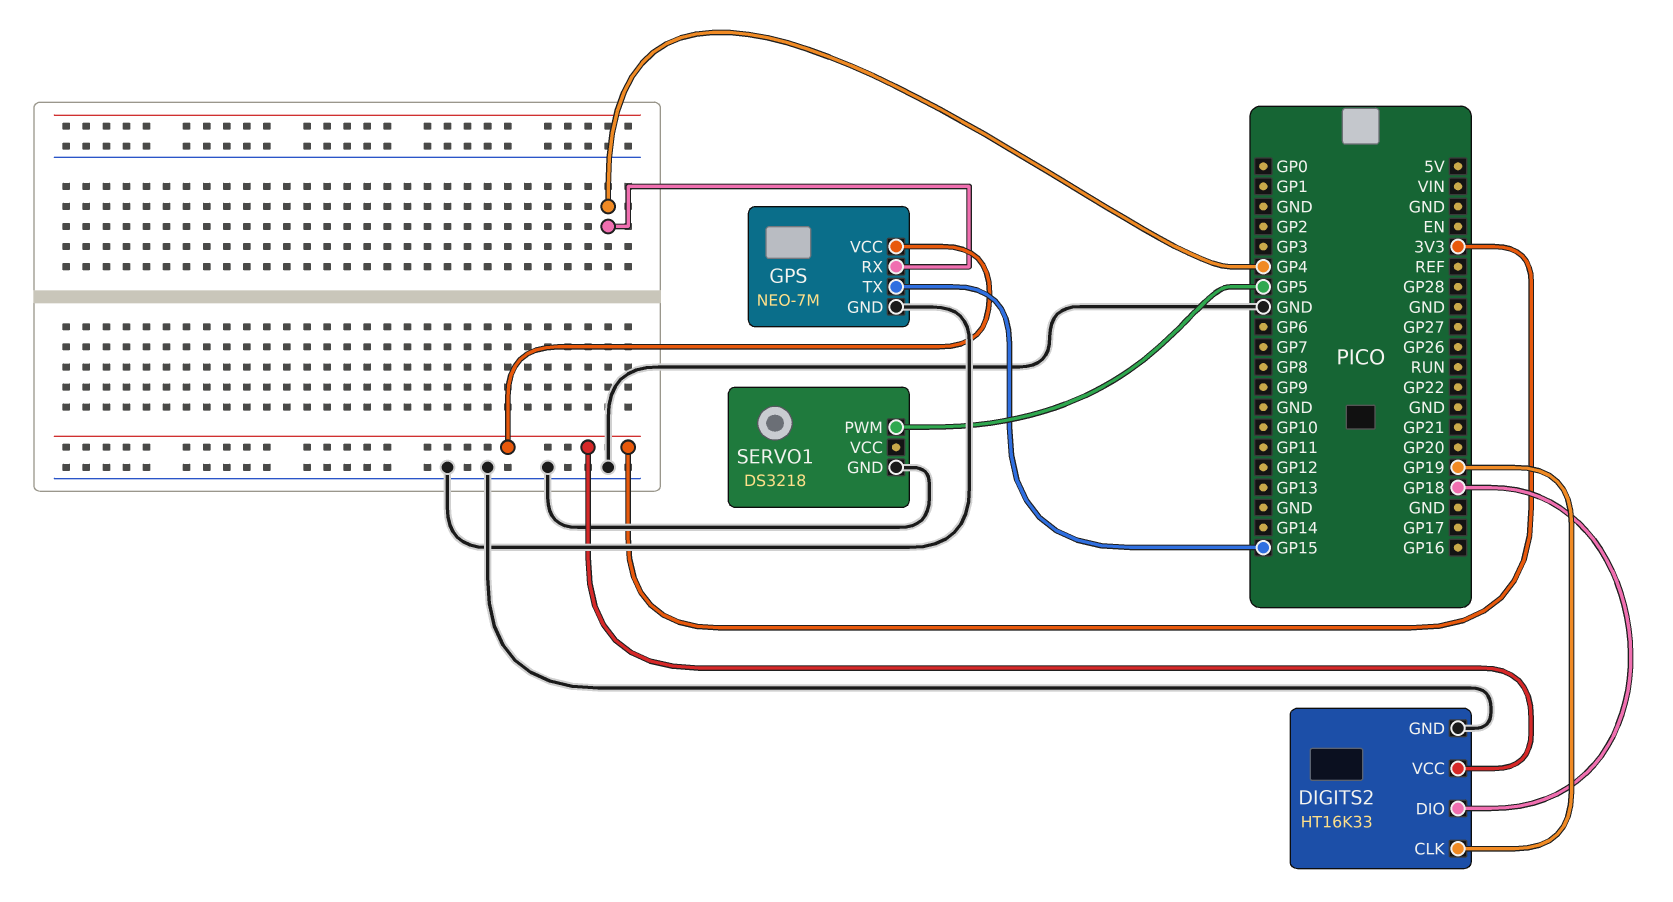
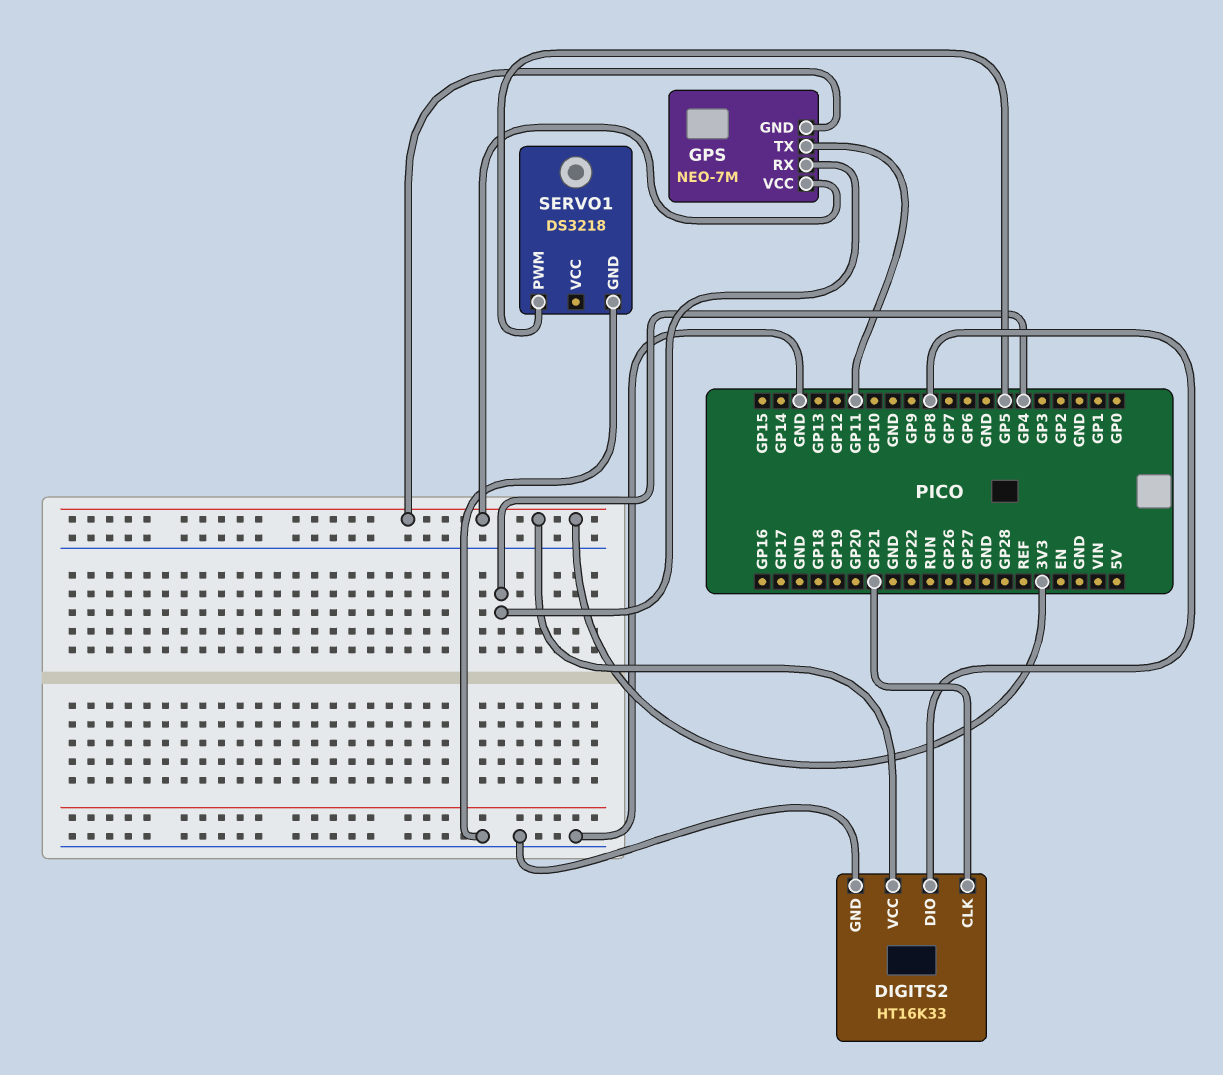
DIGITS2 pin CLK: GP19 -> GP21
DIGITS2 pin DIO: GP18 -> GP8
GPS pin GND: GND -> 3V3
GPS pin TX: GP15 -> GP11

